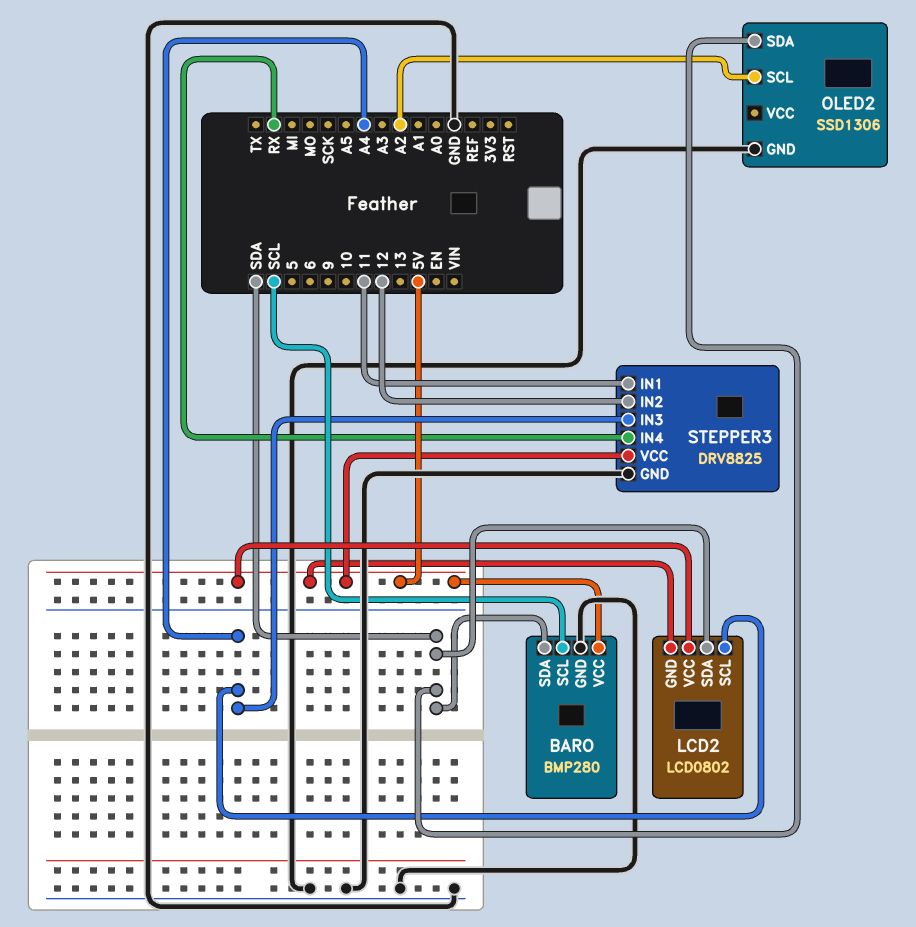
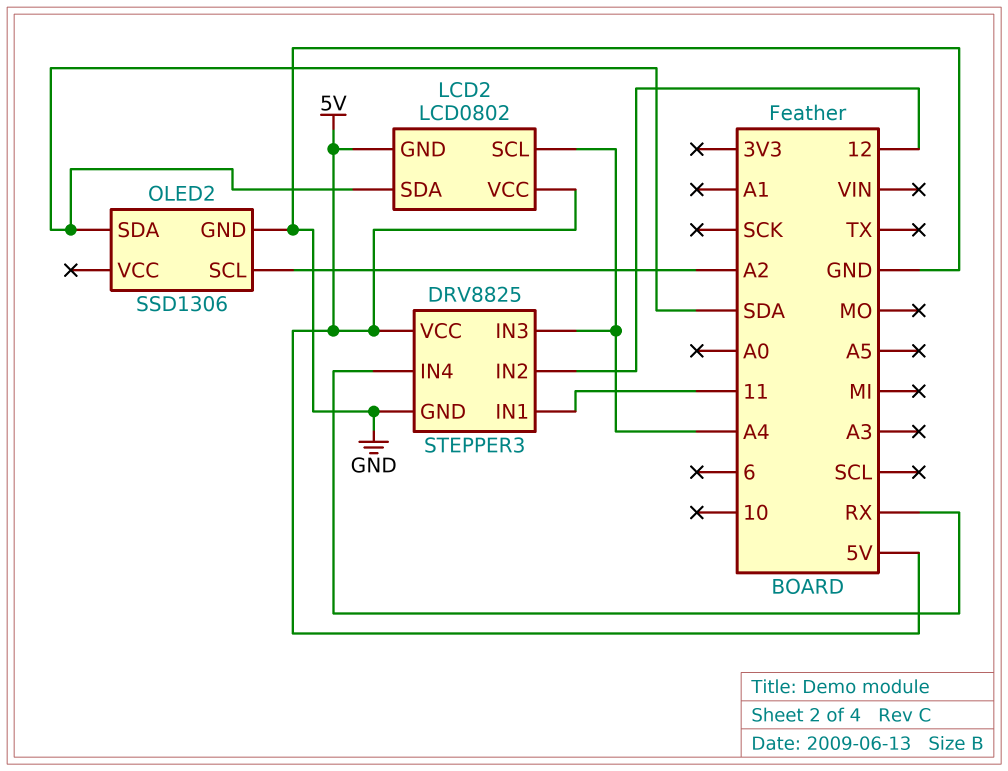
BARO: BMP280 -> none
BARO pin GND: GND -> none
BARO pin SCL: SCL -> none
BARO pin SDA: SDA -> none
BARO pin VCC: 5V -> none

